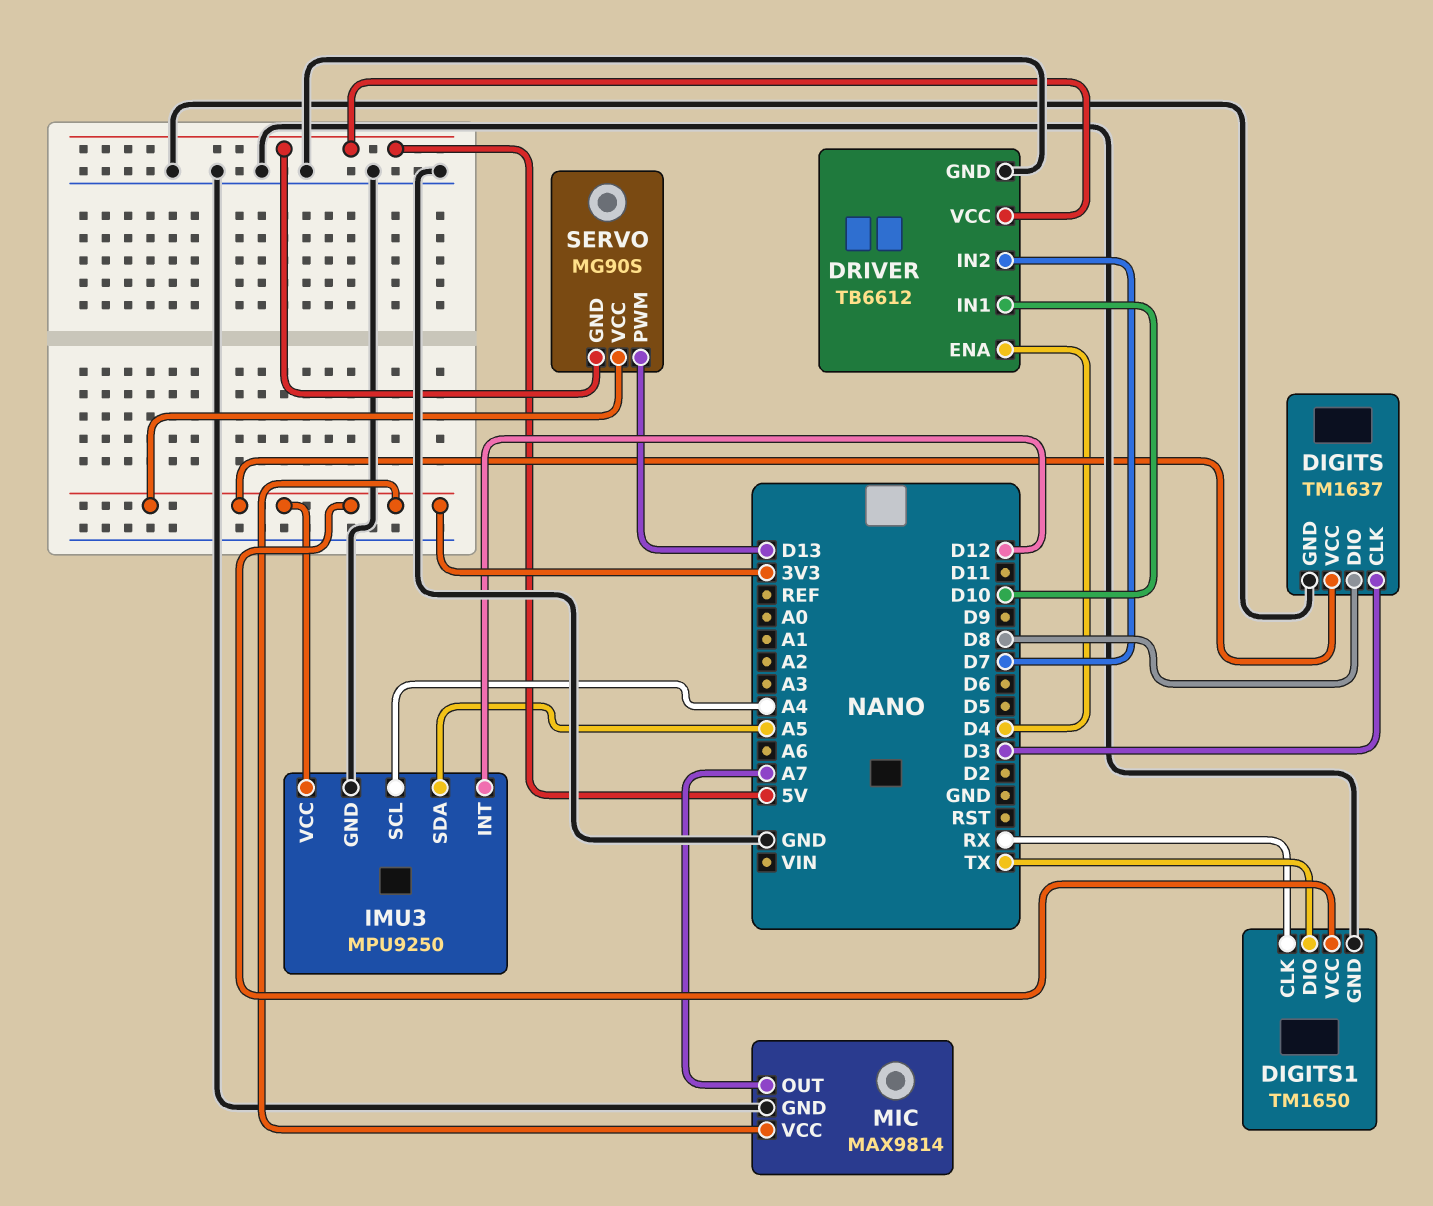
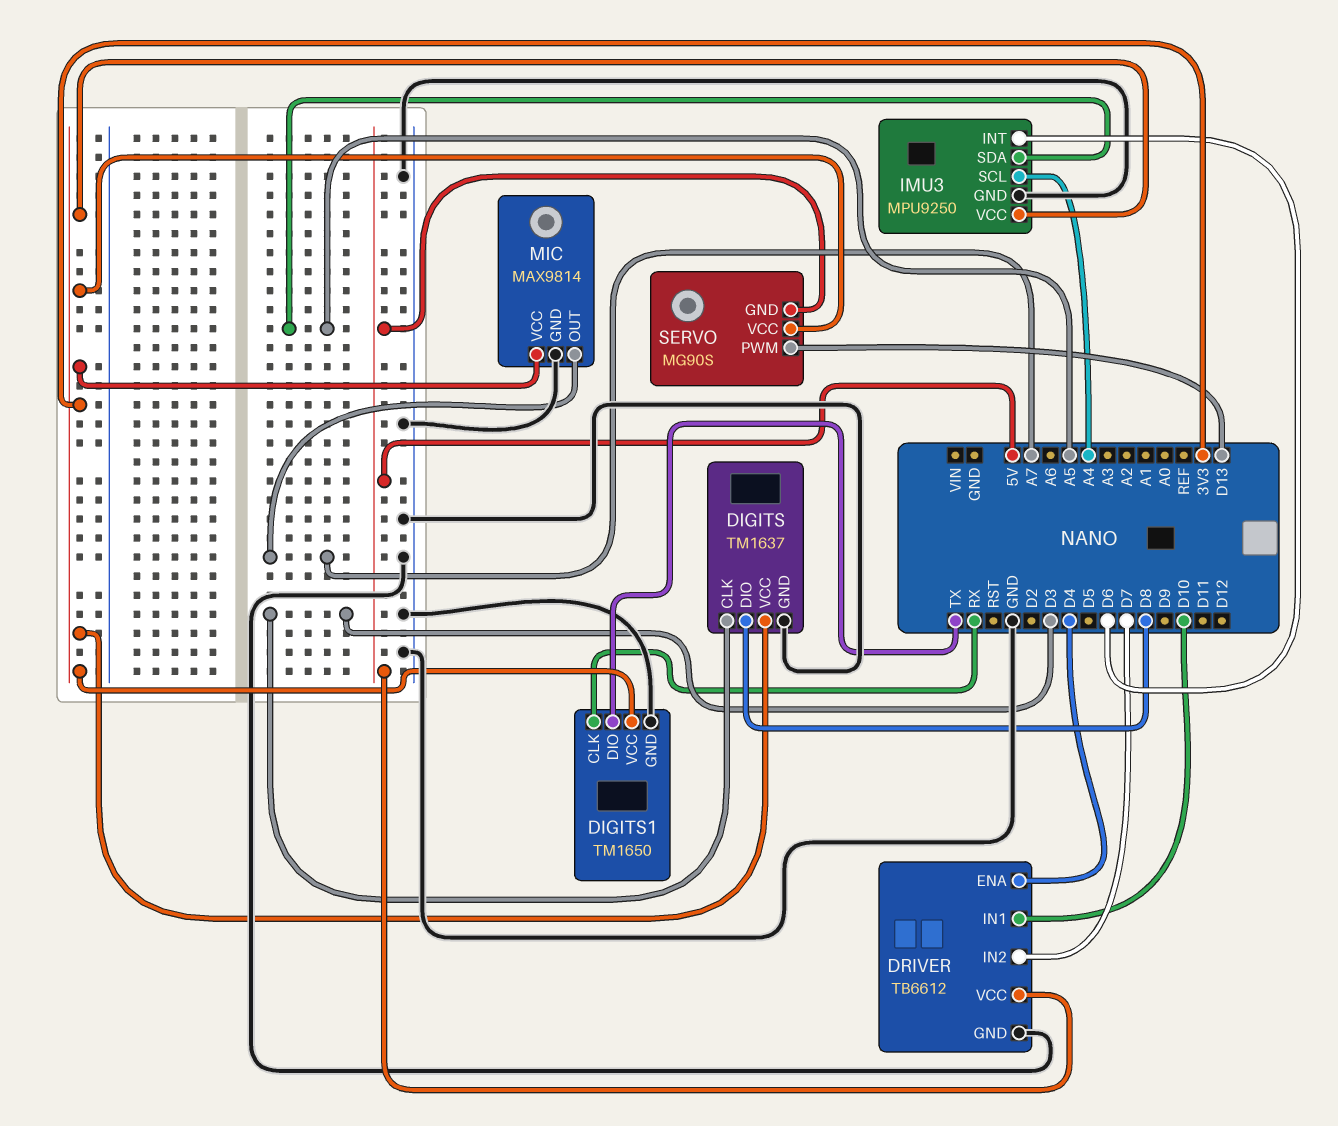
IMU3 pin INT: D12 -> D6

